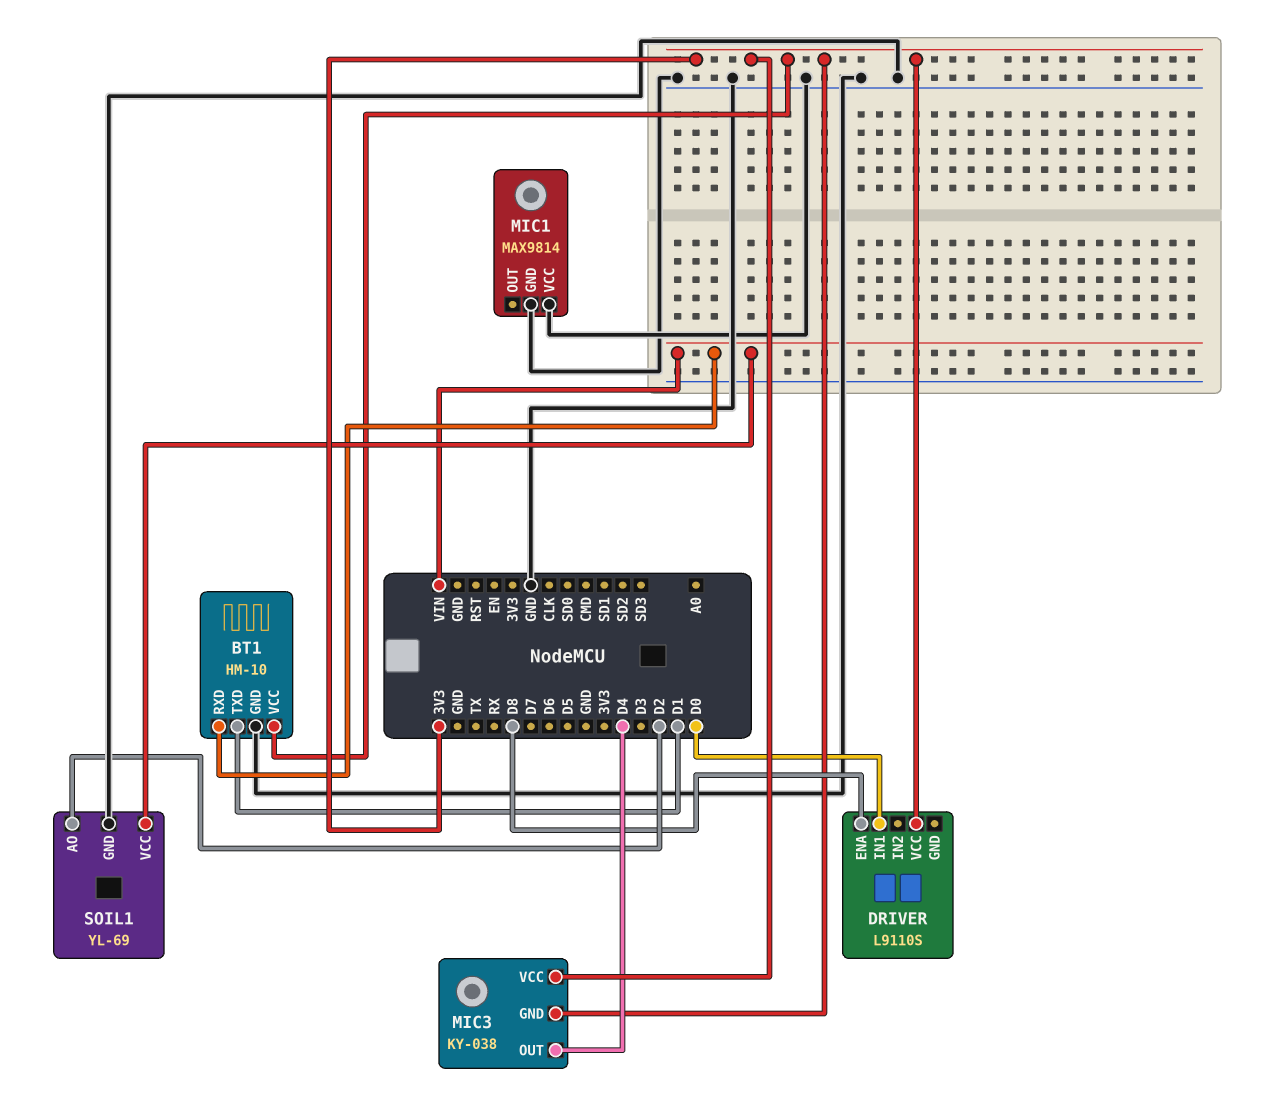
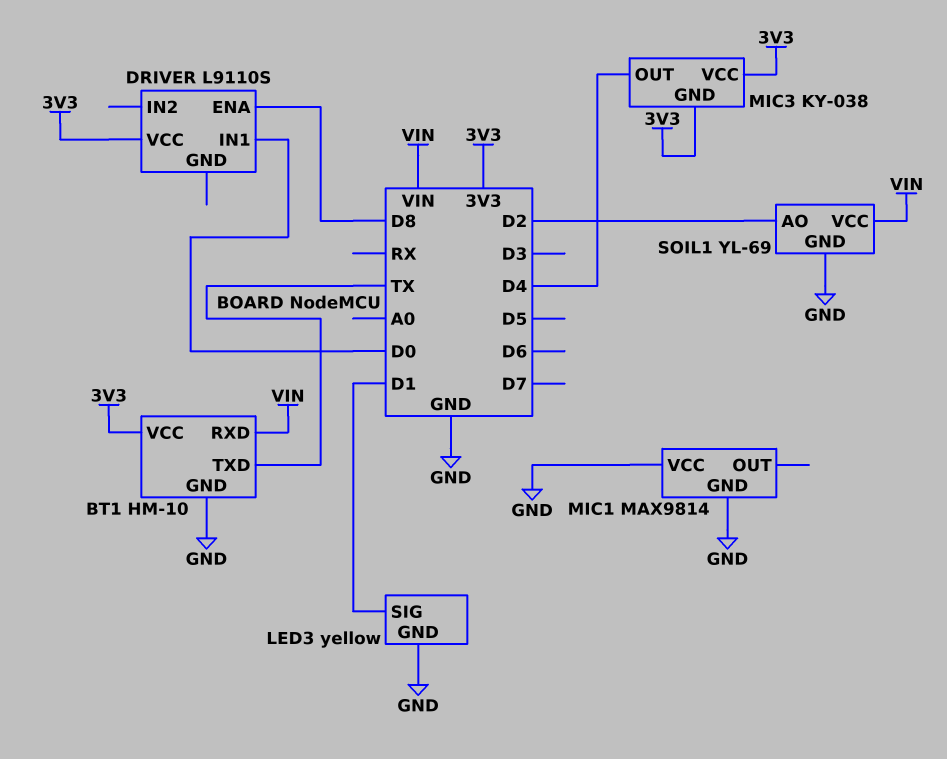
BT1 pin TXD: D1 -> TX
LED3: none -> yellow
LED3 pin GND: none -> GND
LED3 pin SIG: none -> D1

